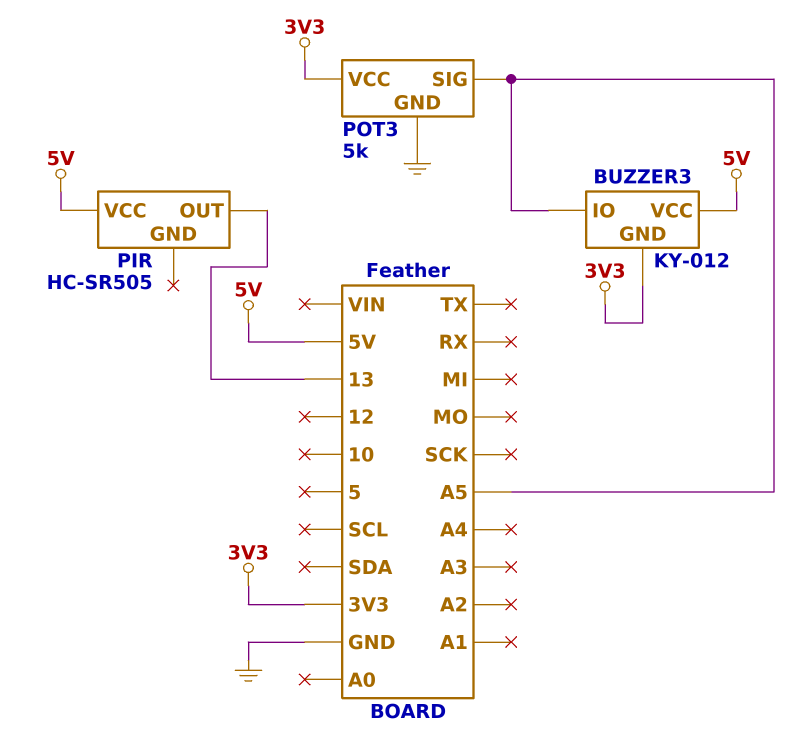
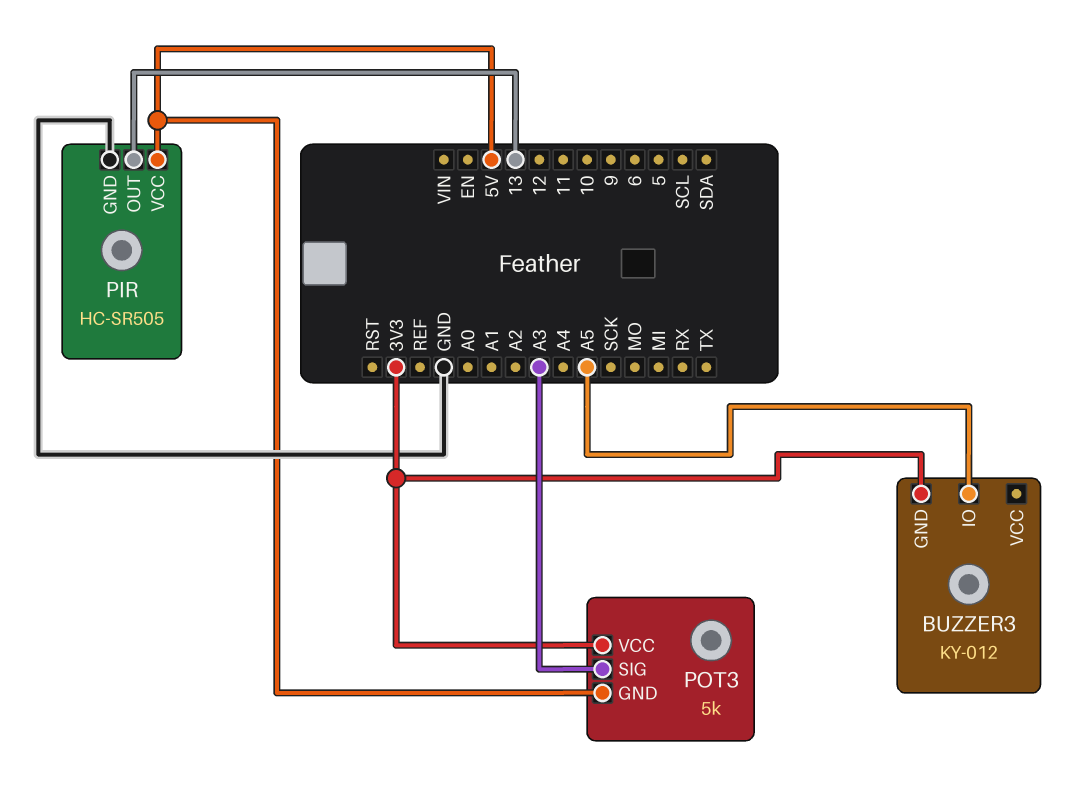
BUZZER3 pin VCC: 5V -> none
PIR pin GND: none -> GND
POT3 pin GND: GND -> 5V
POT3 pin SIG: A5 -> A3

